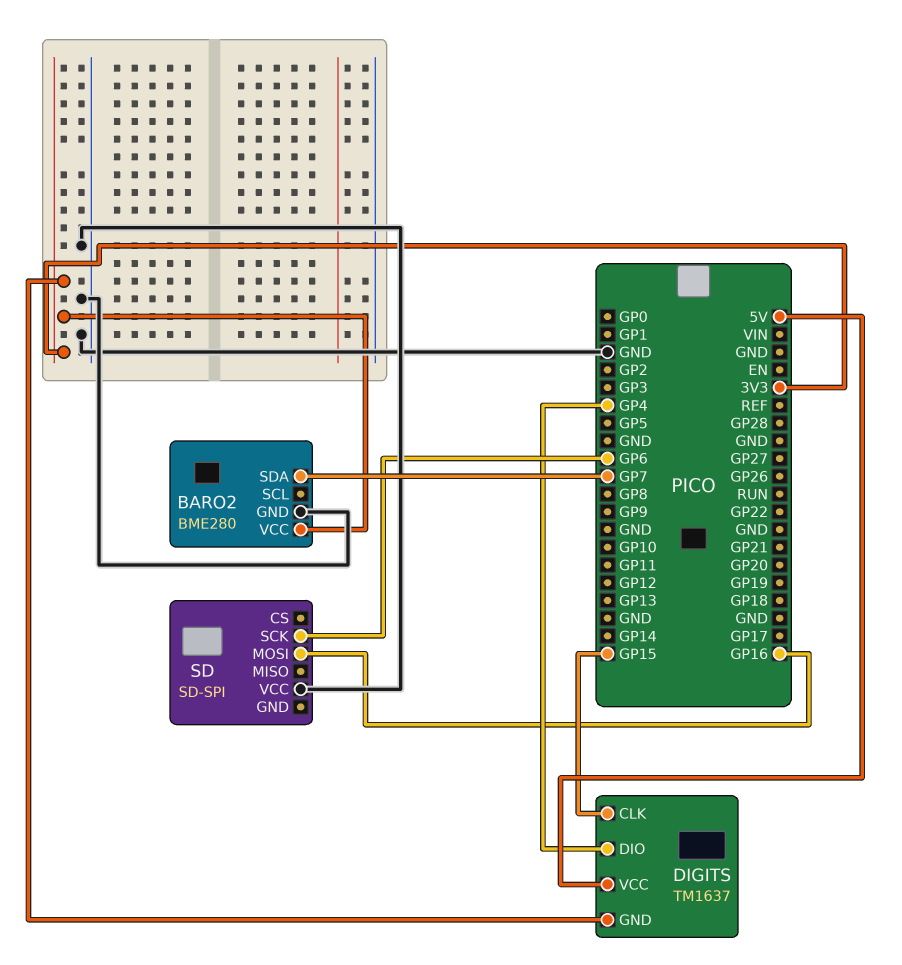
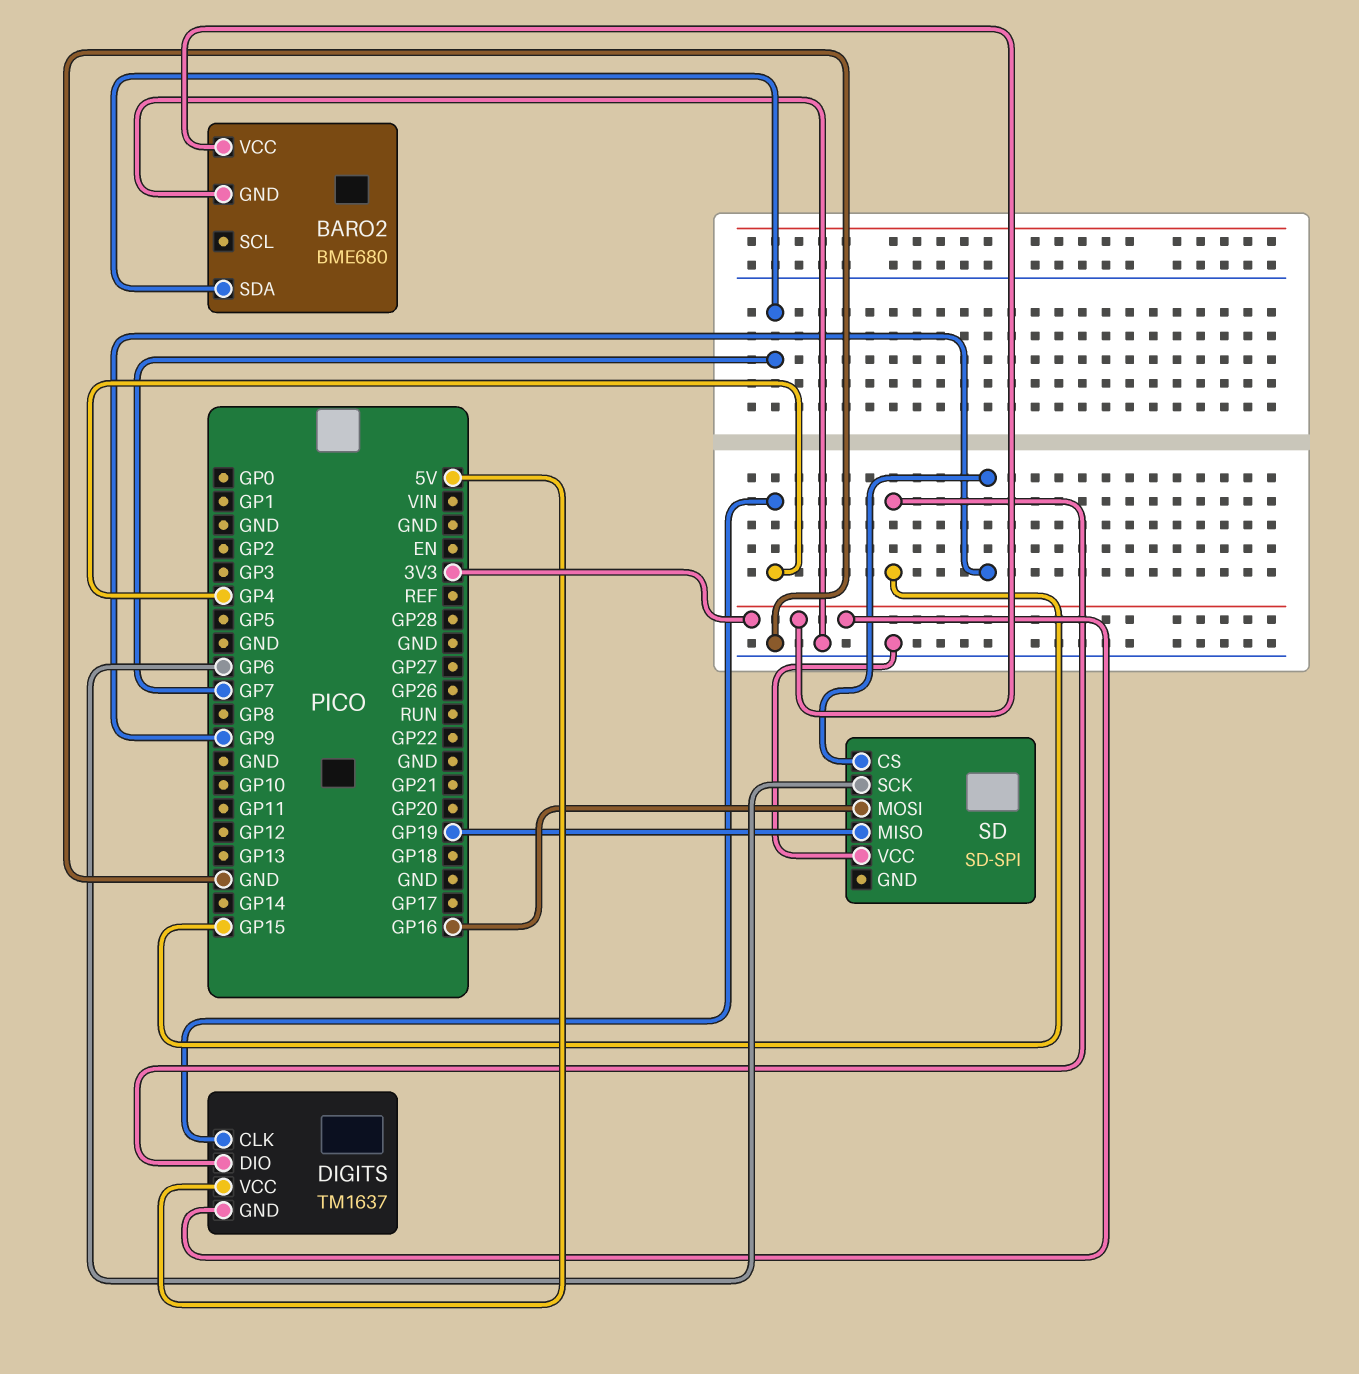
BARO2: BME280 -> BME680
DIGITS pin CLK: GP15 -> GP4
DIGITS pin DIO: GP4 -> GP15
SD pin CS: none -> GP9
SD pin MISO: none -> GP19

